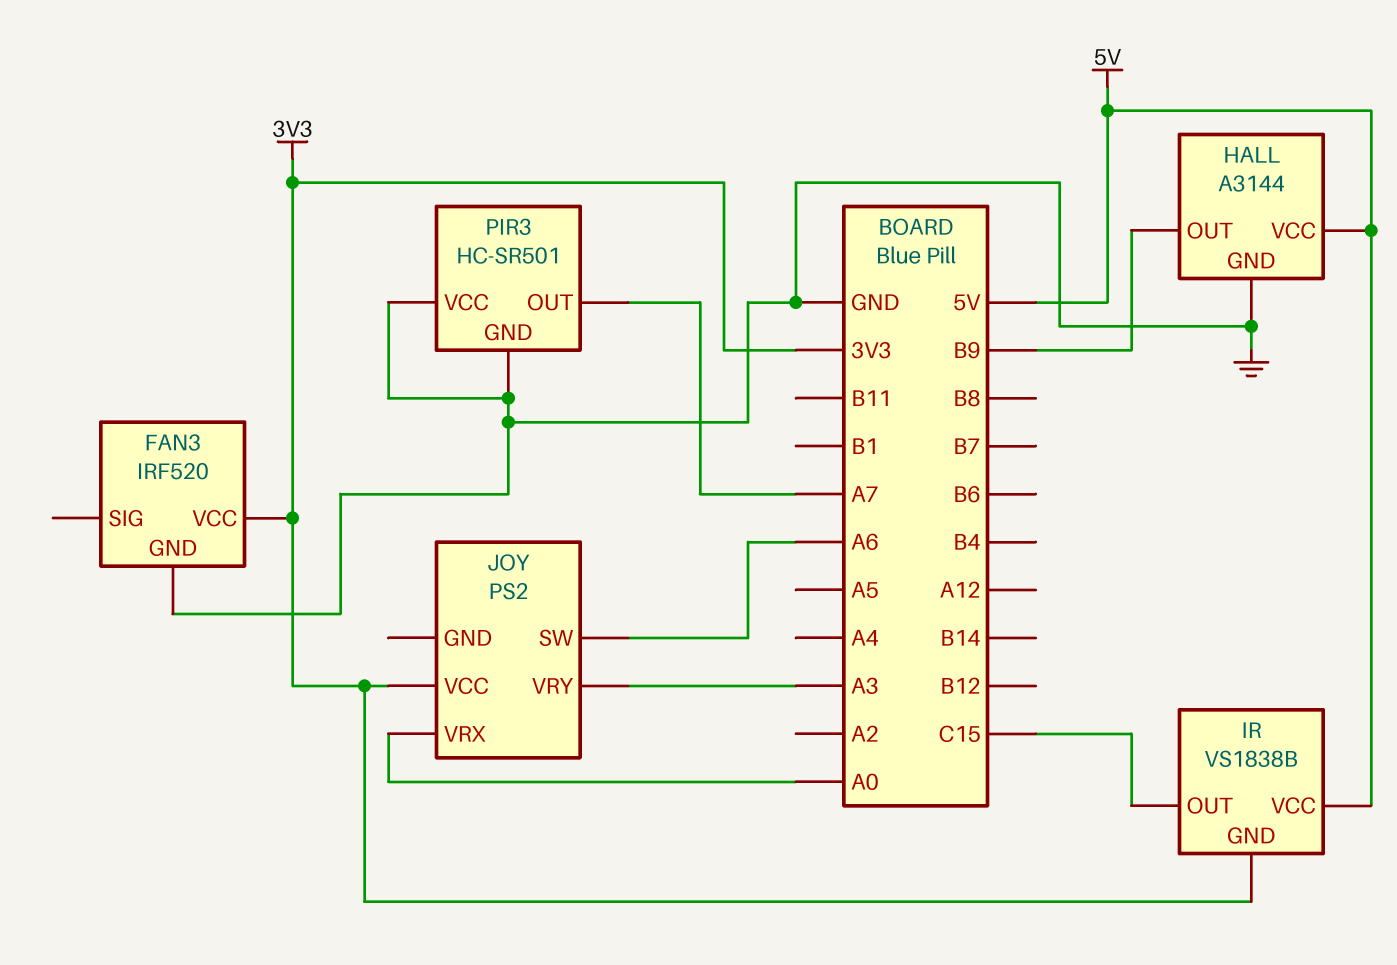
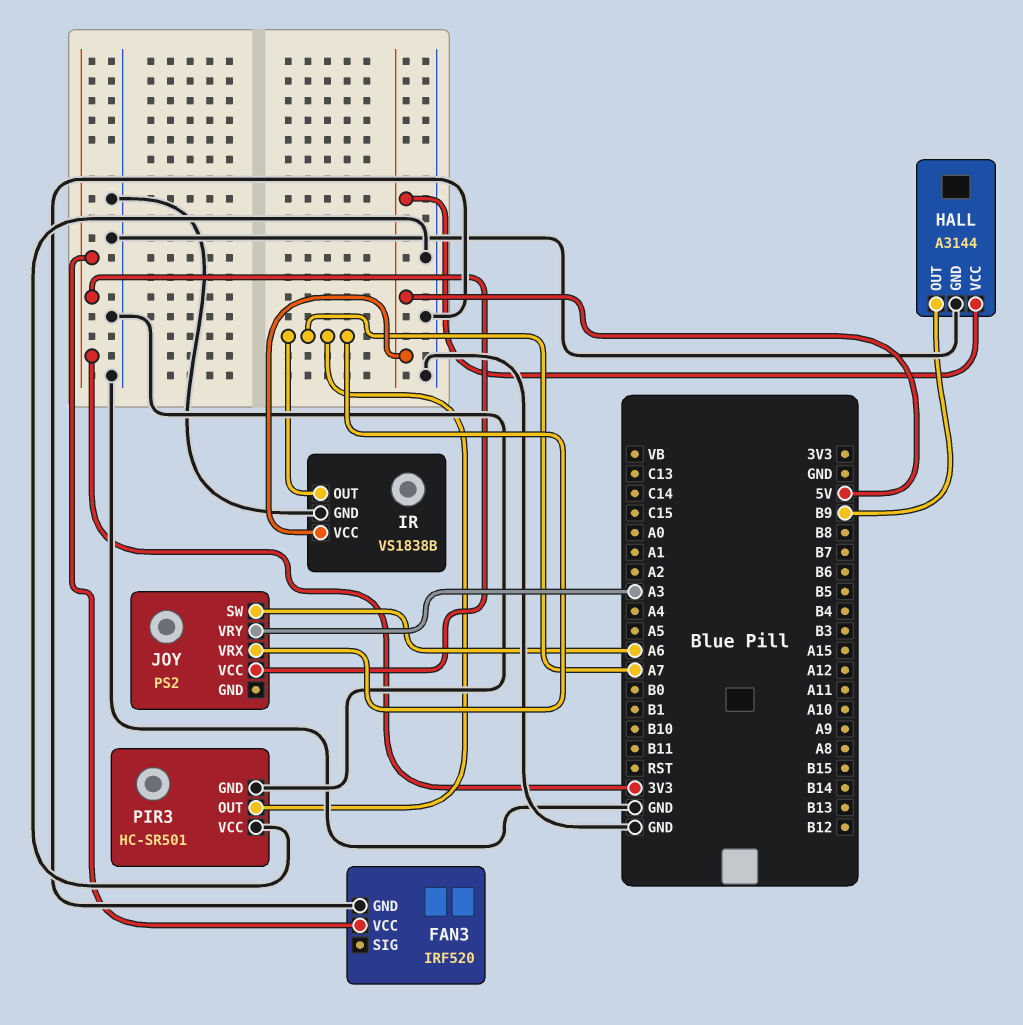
IR pin GND: 3V3 -> GND
IR pin OUT: C15 -> A7
JOY pin VRX: A0 -> A7

